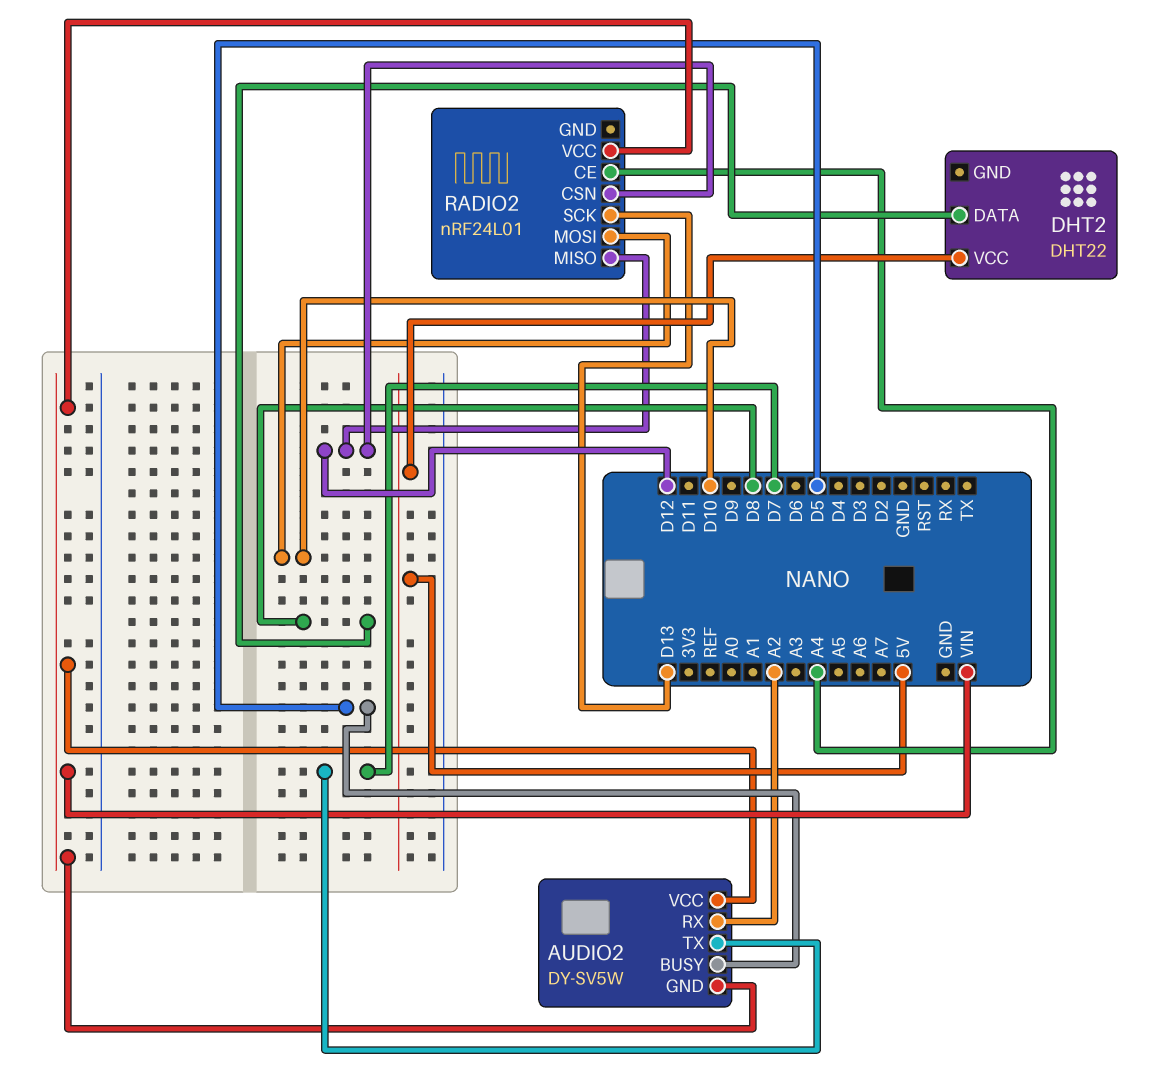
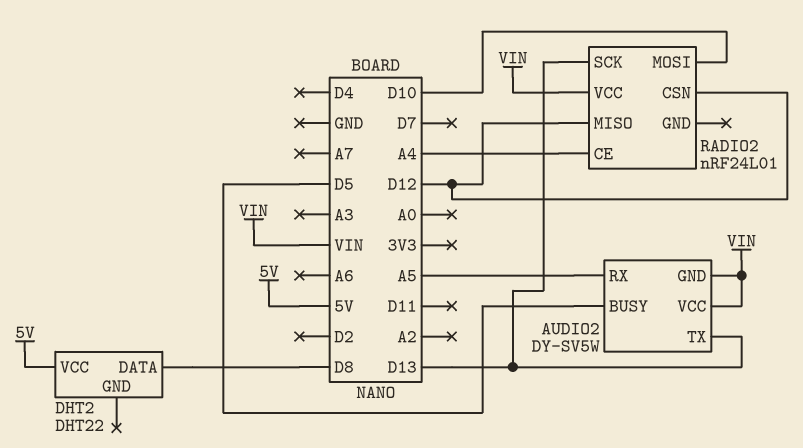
AUDIO2 pin RX: A2 -> A5
AUDIO2 pin TX: D7 -> D13

